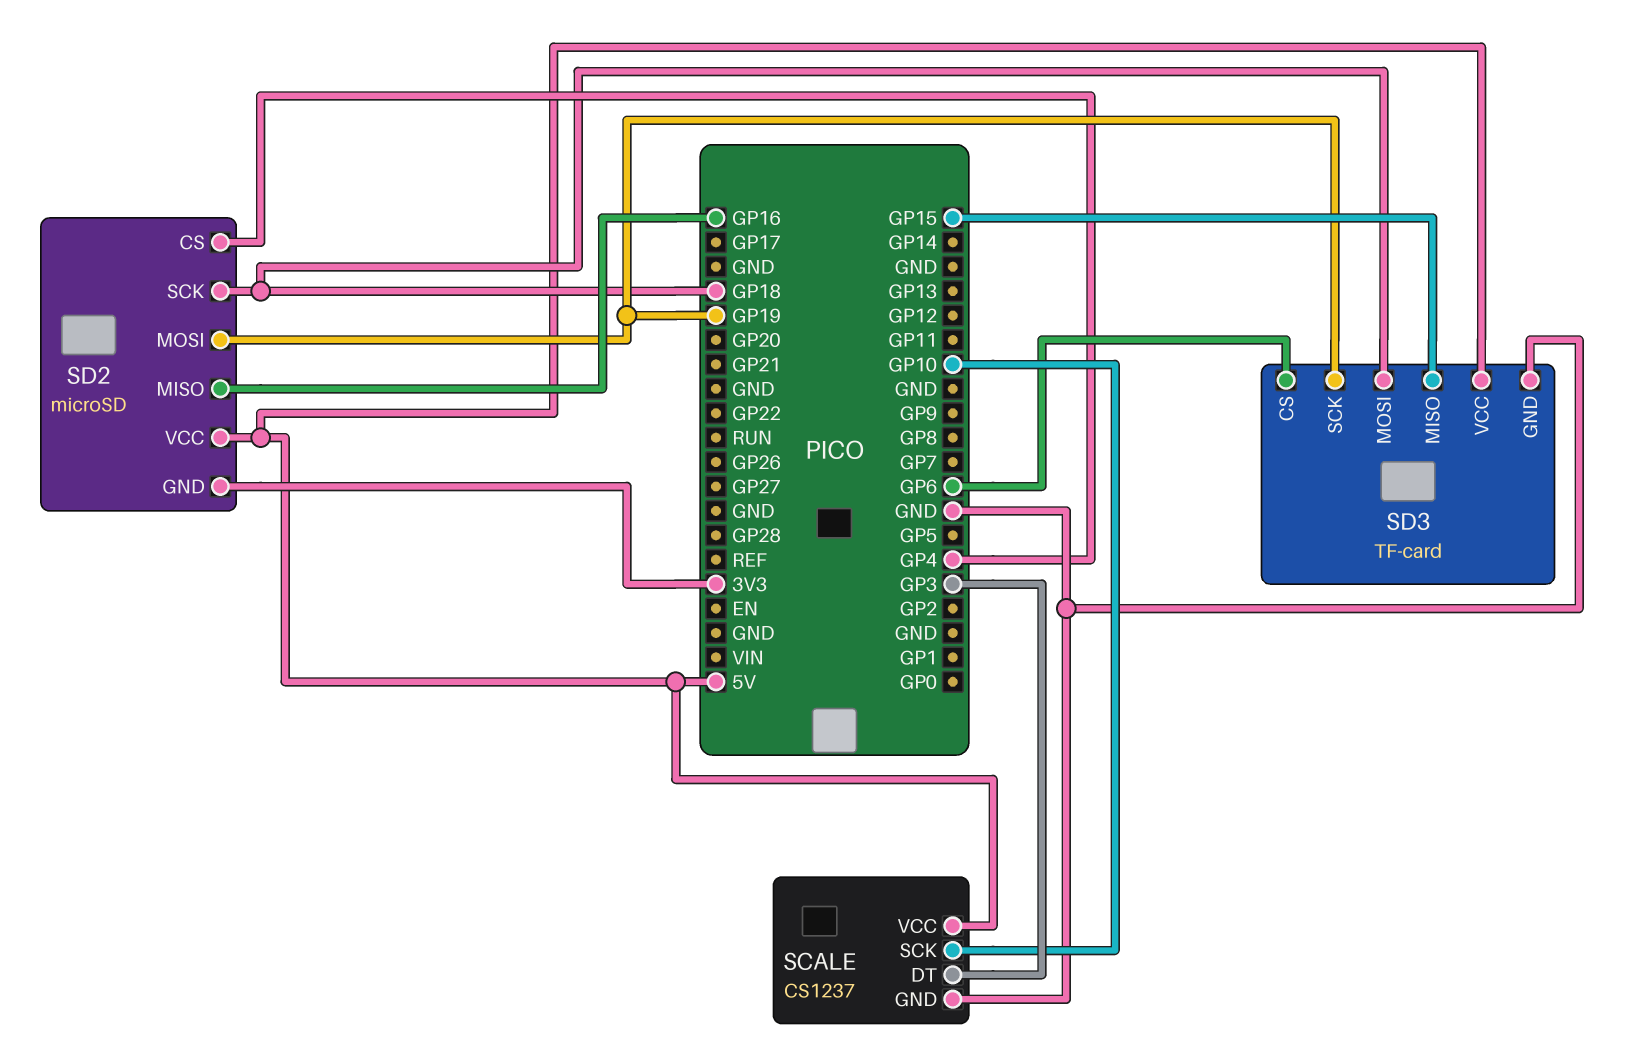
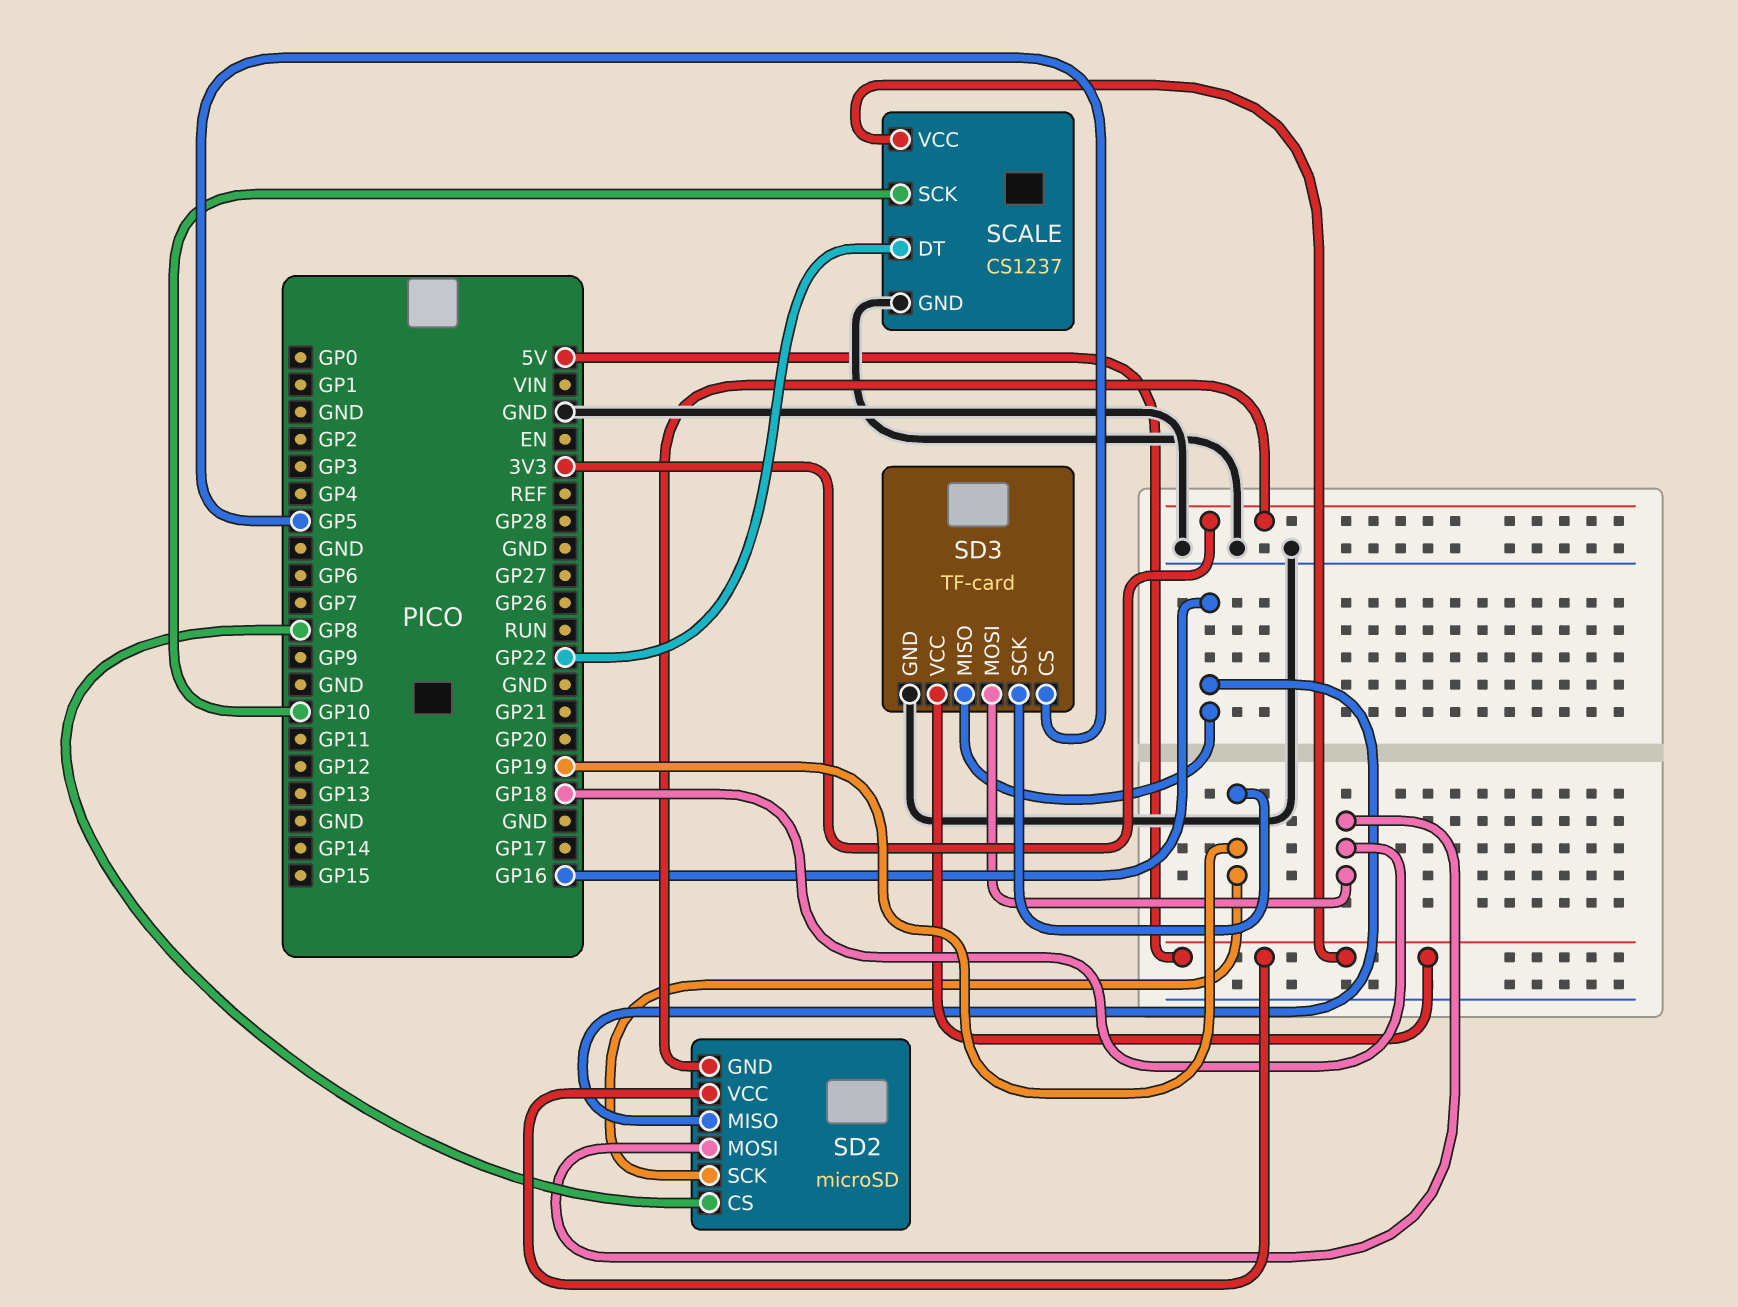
SCALE pin DT: GP3 -> GP22
SD2 pin CS: GP4 -> GP8
SD2 pin MOSI: GP19 -> GP18
SD2 pin SCK: GP18 -> GP19
SD3 pin CS: GP6 -> GP5
SD3 pin MISO: GP15 -> GP16

